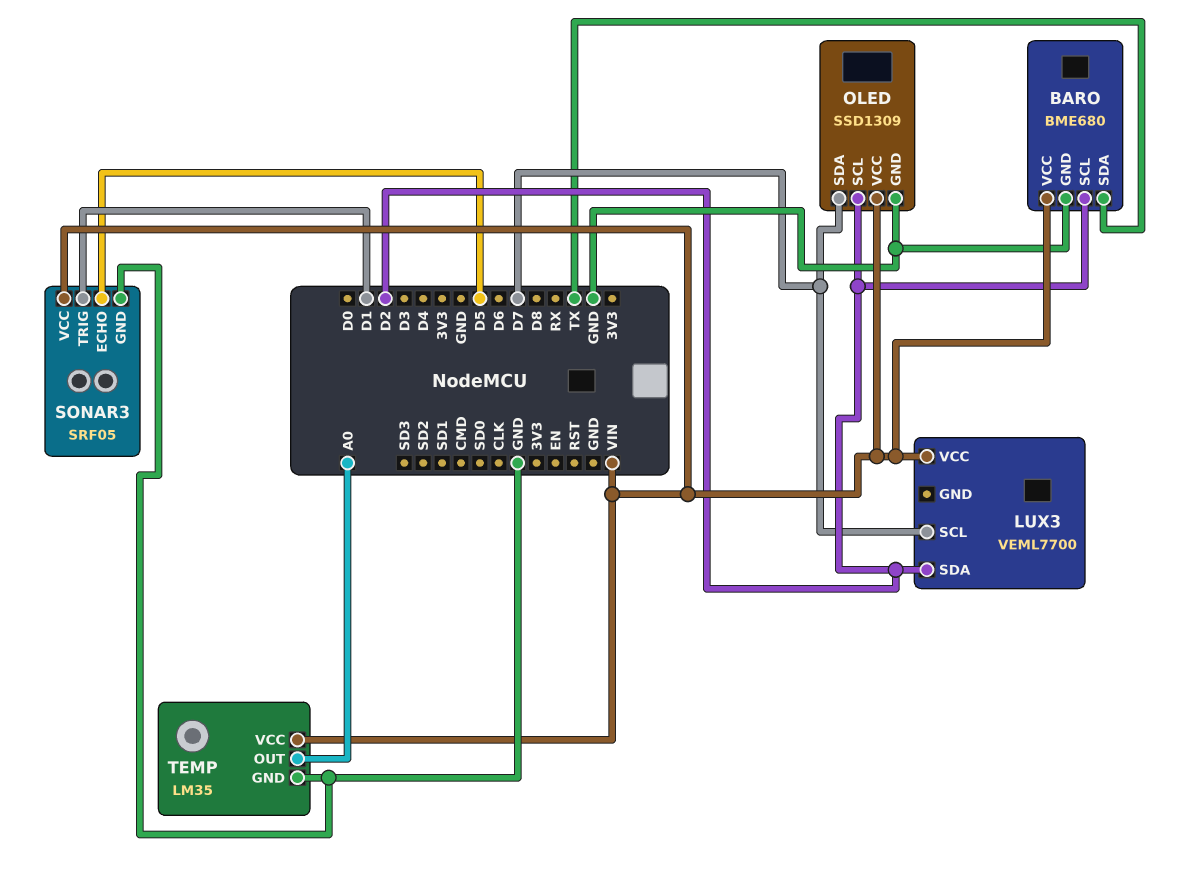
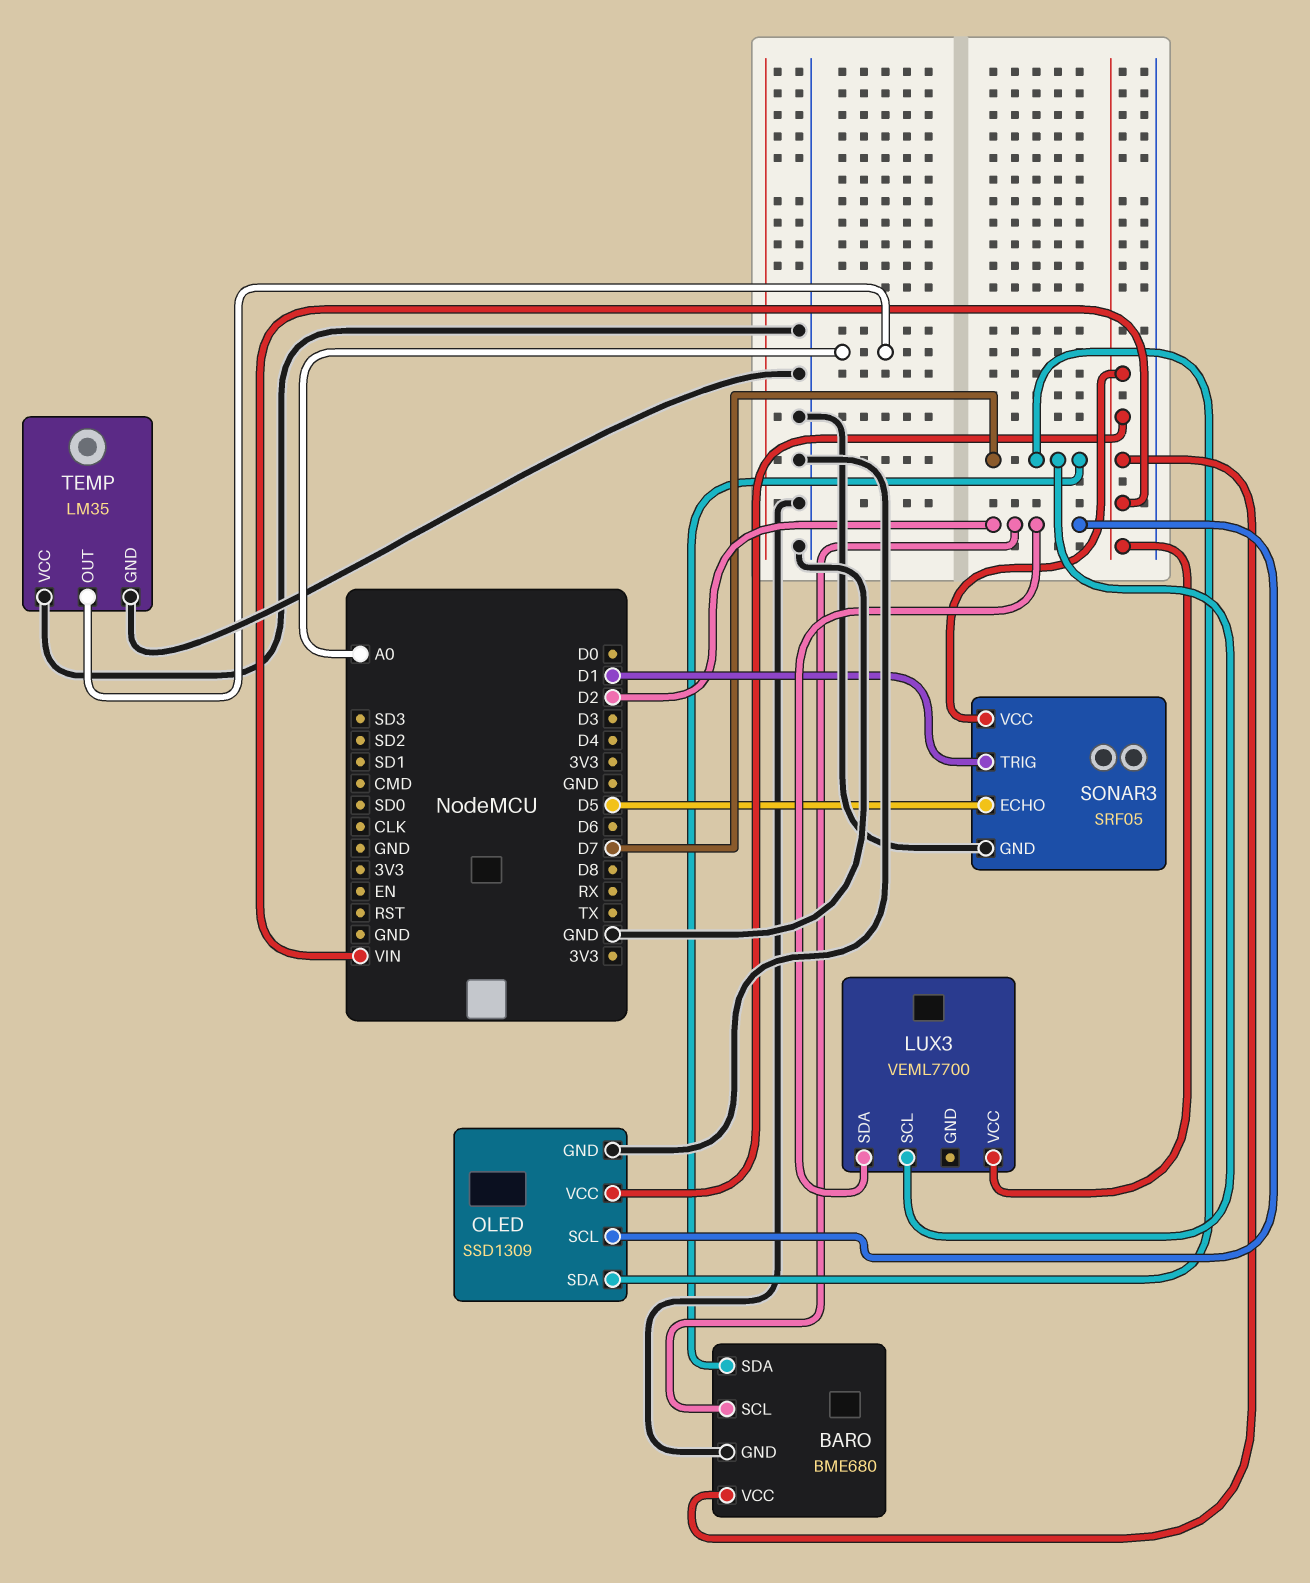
BARO pin SDA: TX -> D7
TEMP pin VCC: VIN -> GND

